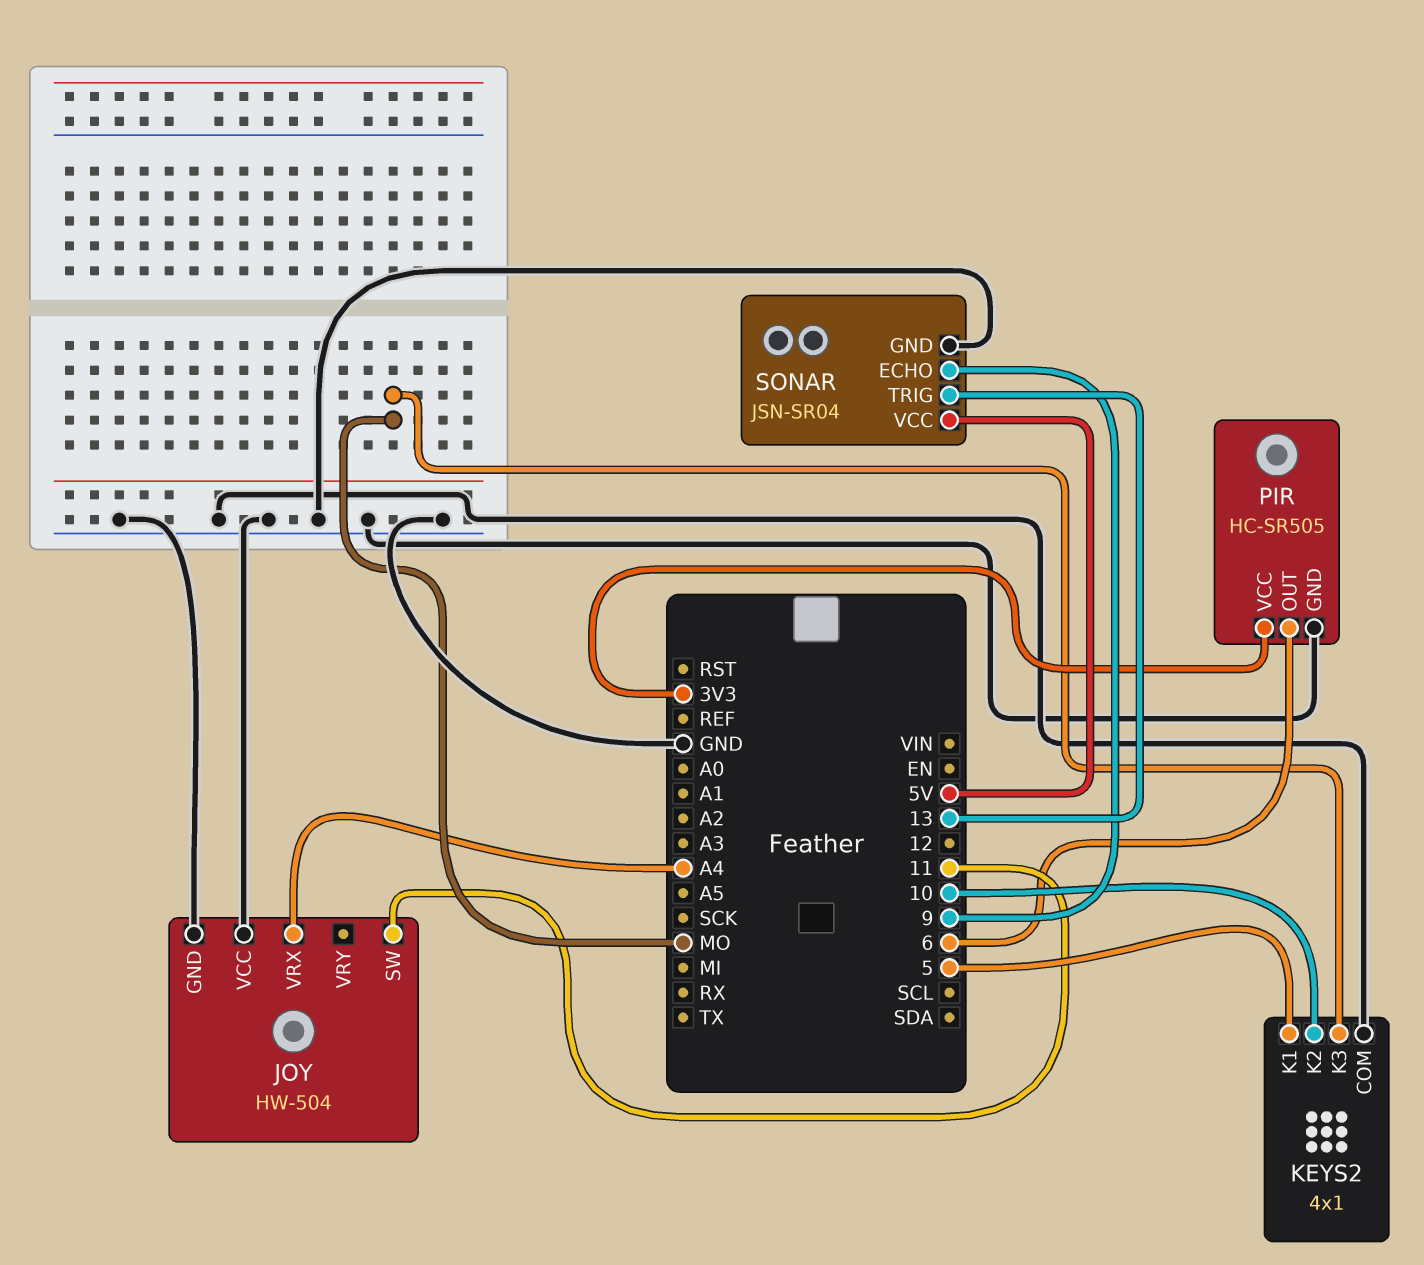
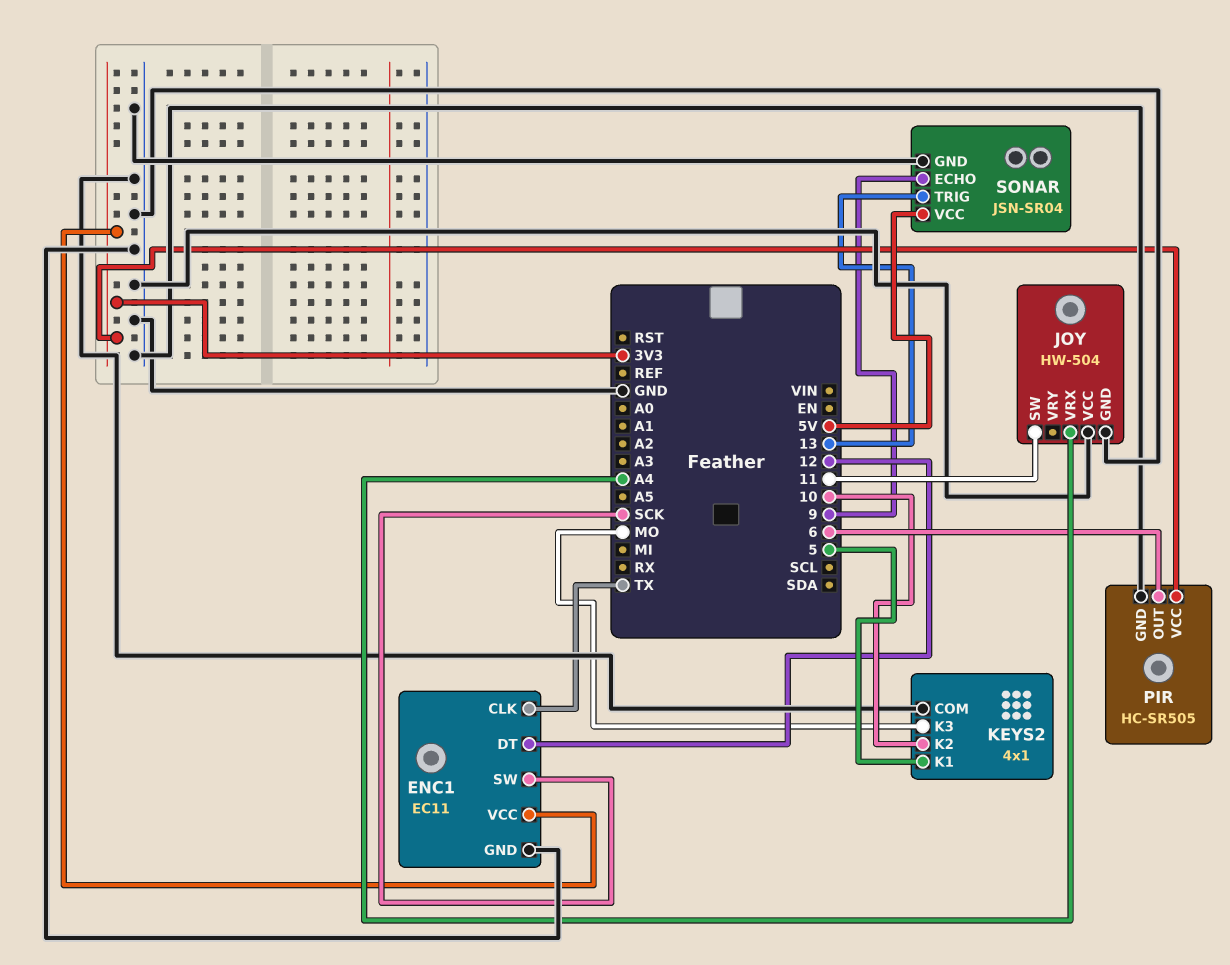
ENC1: none -> EC11
ENC1 pin CLK: none -> TX
ENC1 pin DT: none -> 12
ENC1 pin GND: none -> GND
ENC1 pin SW: none -> SCK
ENC1 pin VCC: none -> 3V3

